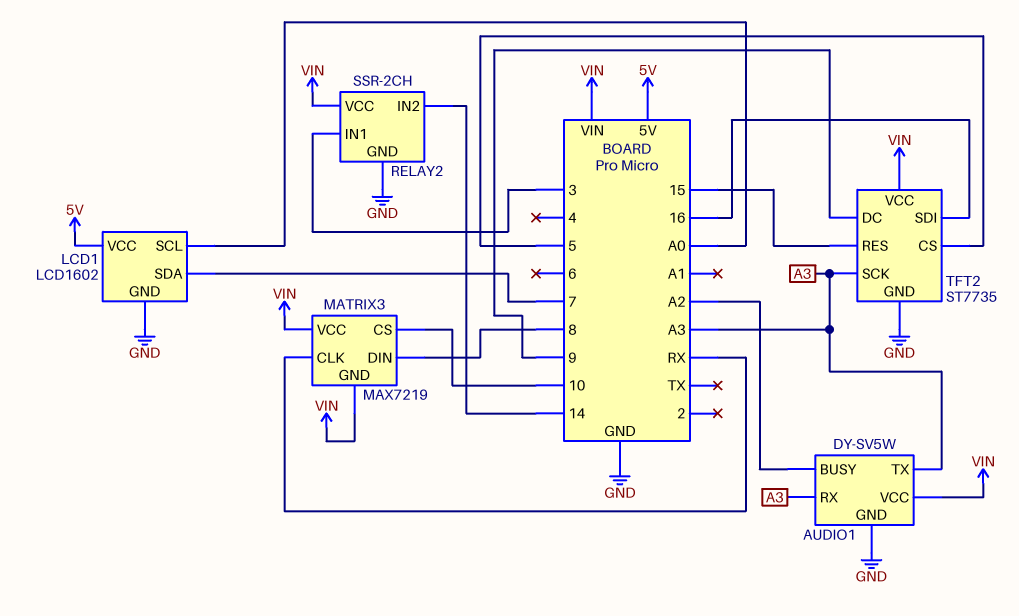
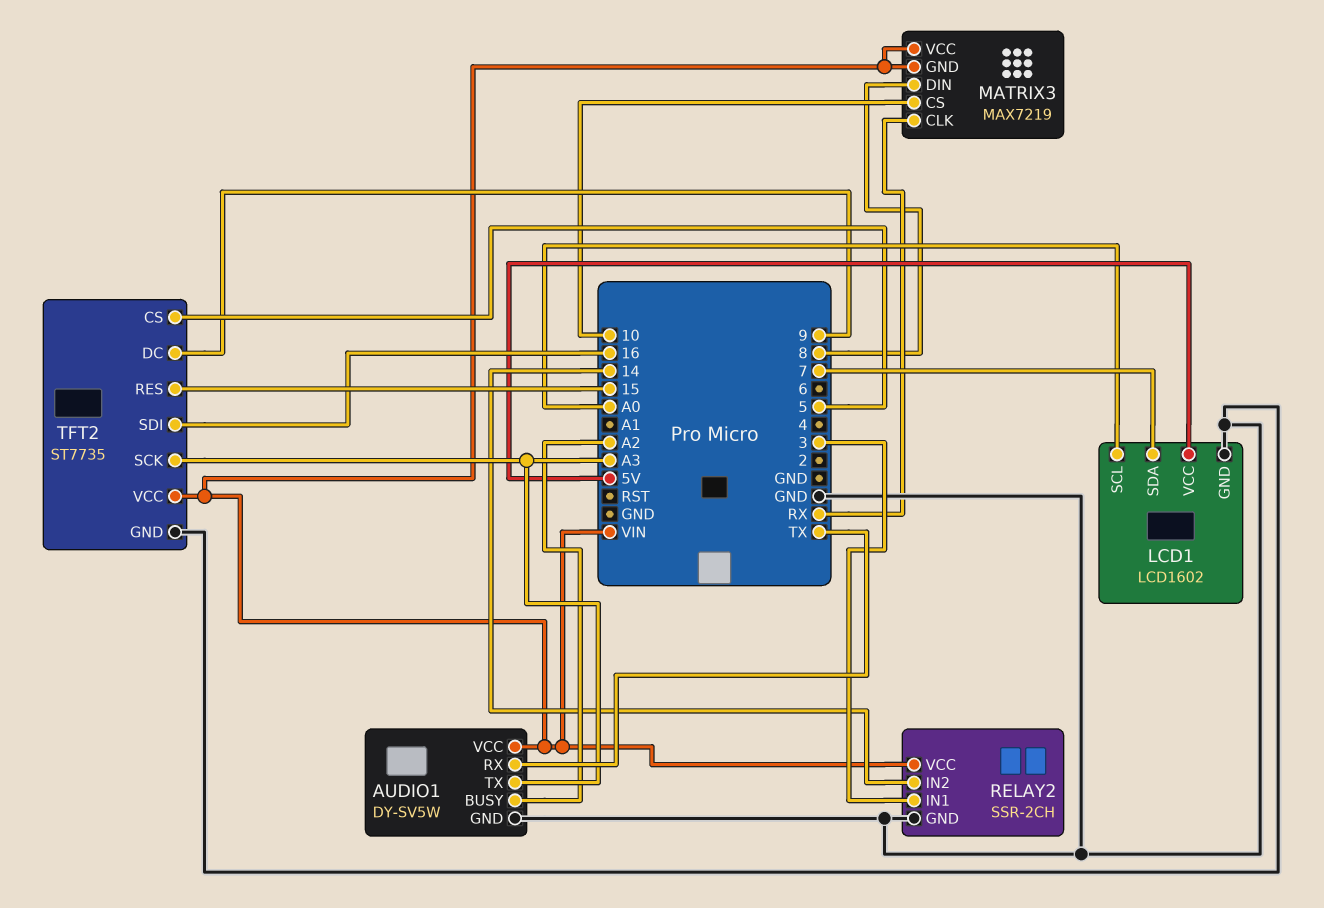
AUDIO1 pin RX: A3 -> TX

